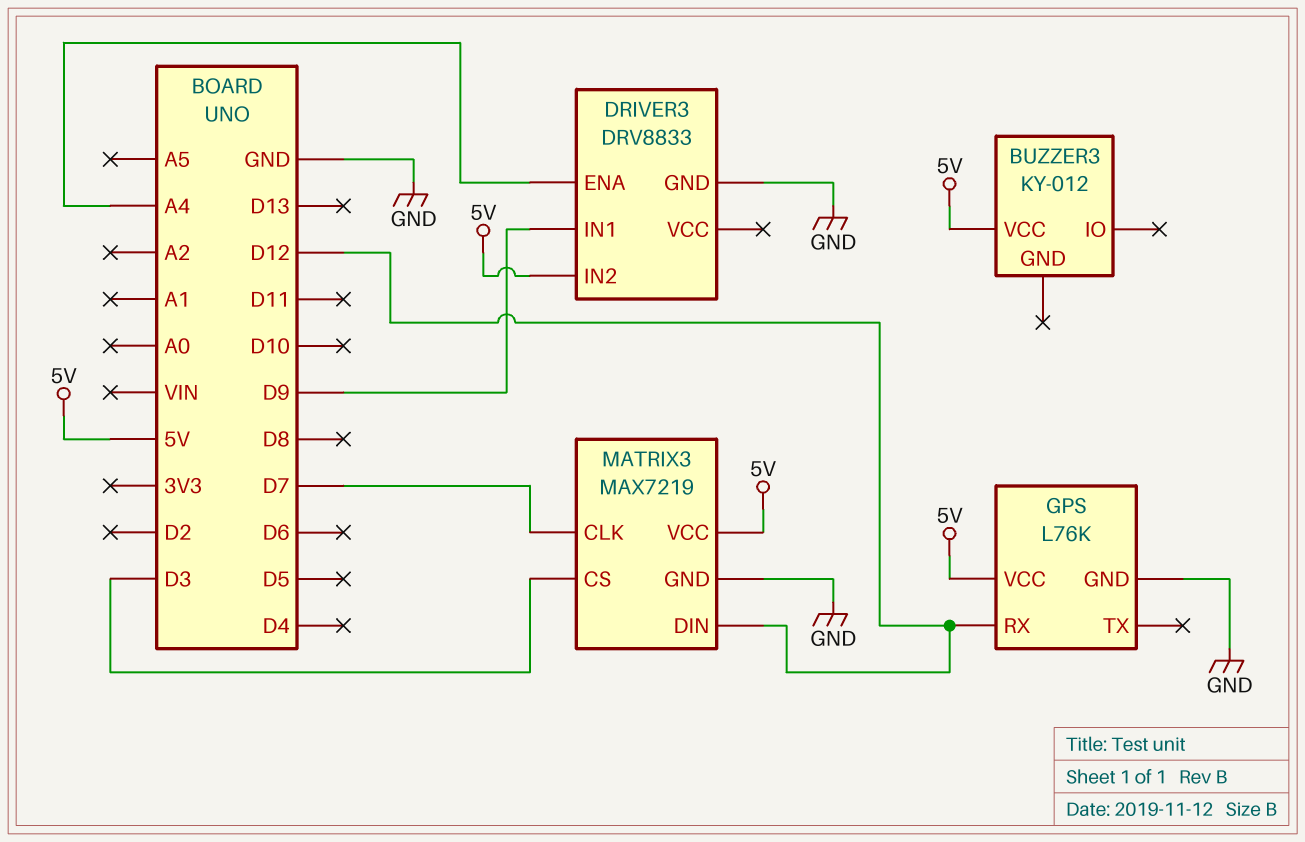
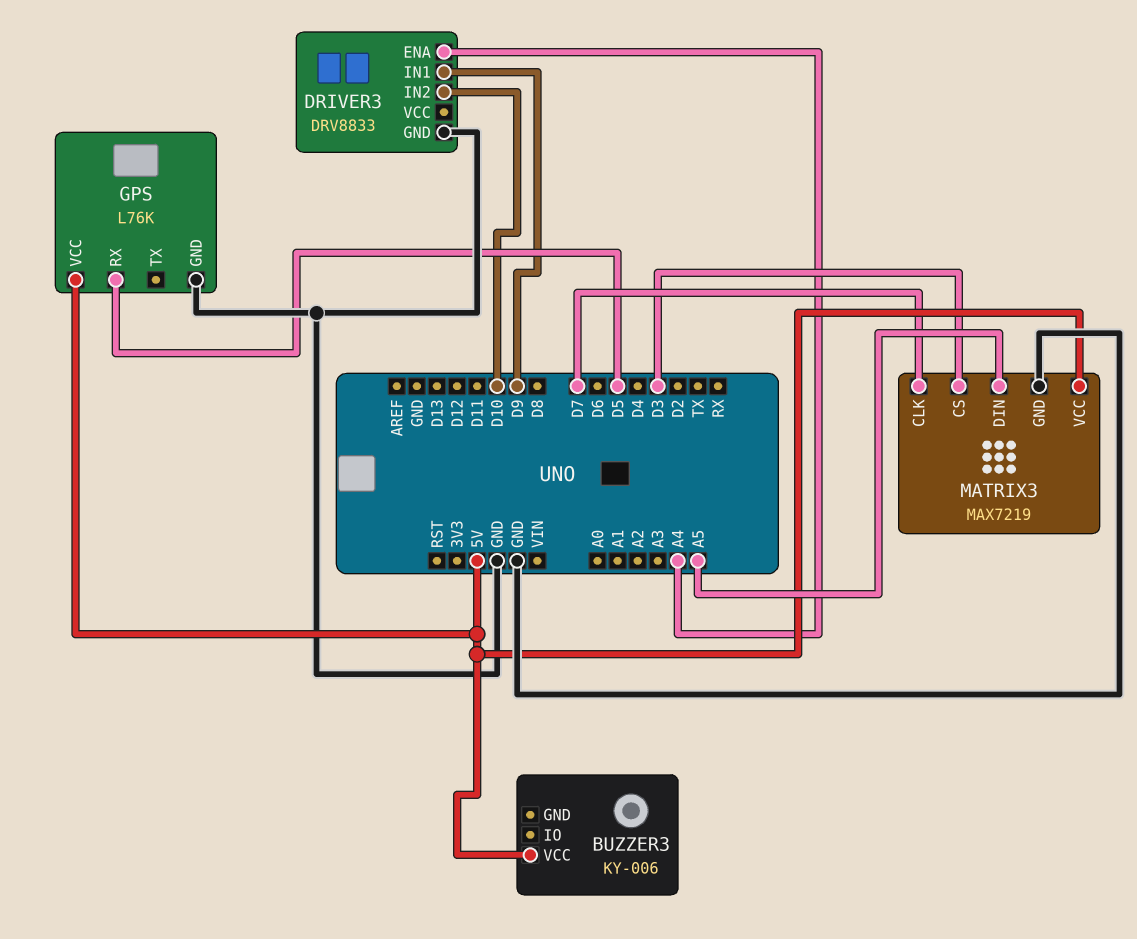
BUZZER3: KY-012 -> KY-006
DRIVER3 pin IN2: 5V -> D10
GPS pin RX: D12 -> D5
MATRIX3 pin DIN: D12 -> A5

